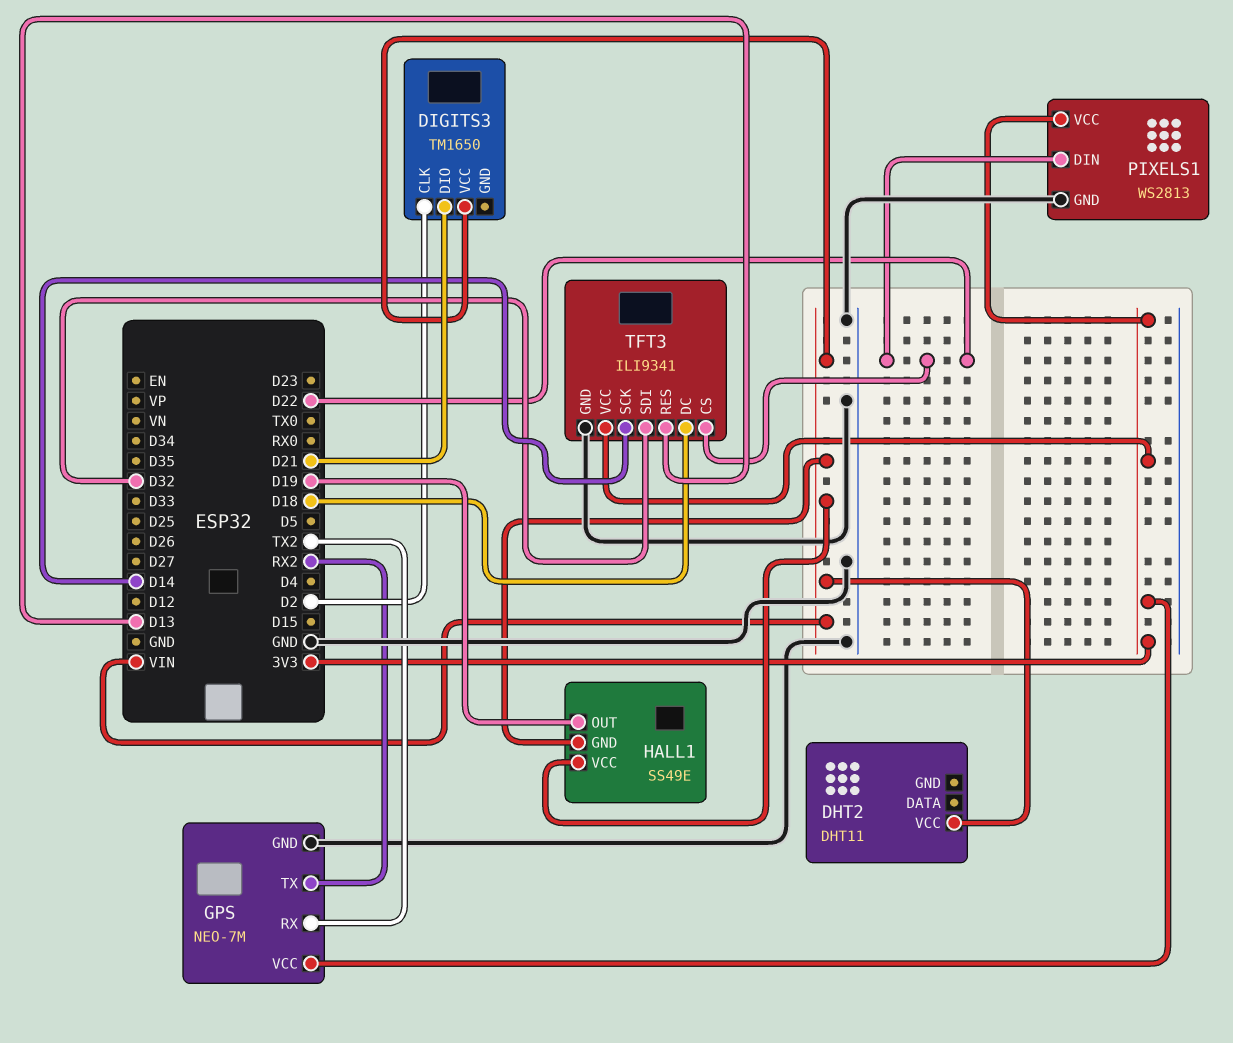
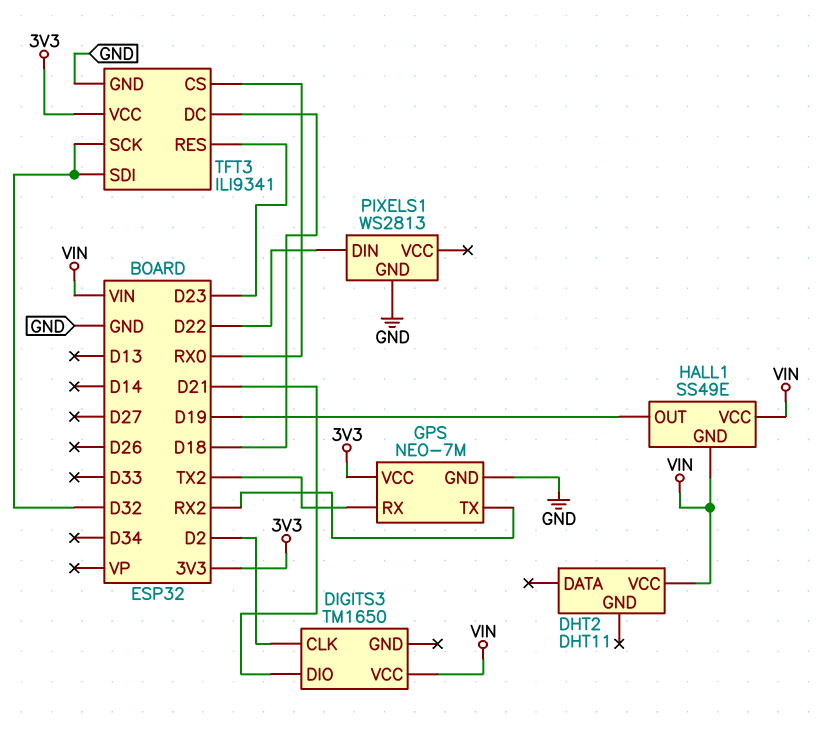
PIXELS1 pin VCC: 3V3 -> none
TFT3 pin CS: D22 -> RX0
TFT3 pin RES: D13 -> D23
TFT3 pin SCK: D14 -> D32

